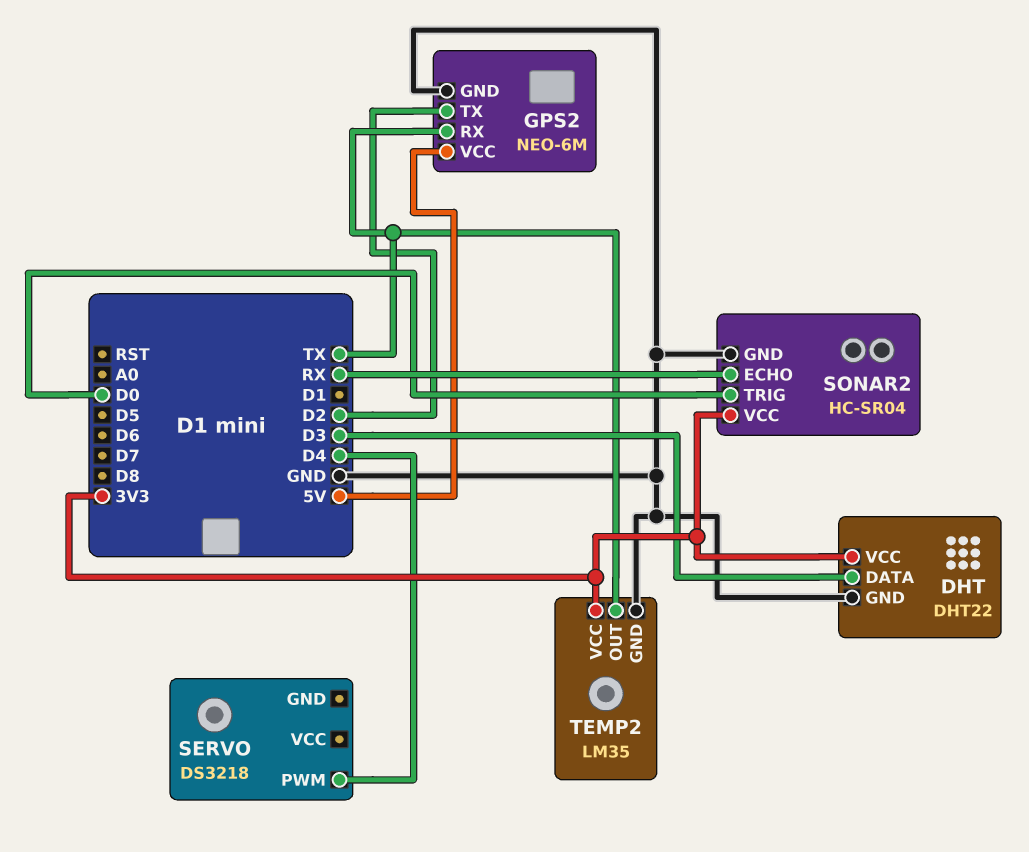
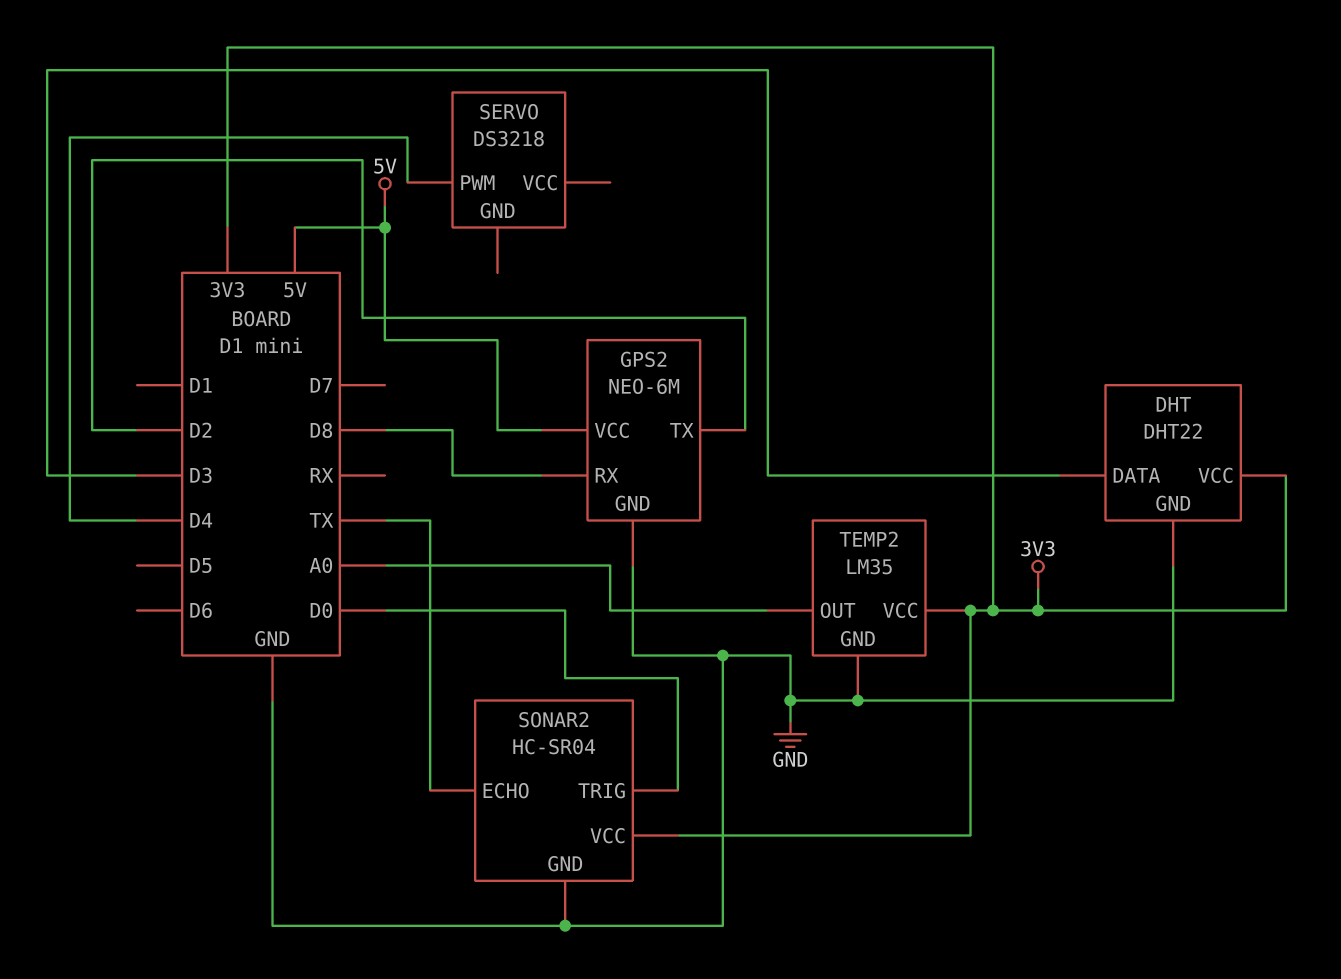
GPS2 pin RX: TX -> D8
SONAR2 pin ECHO: RX -> TX
TEMP2 pin OUT: TX -> A0

